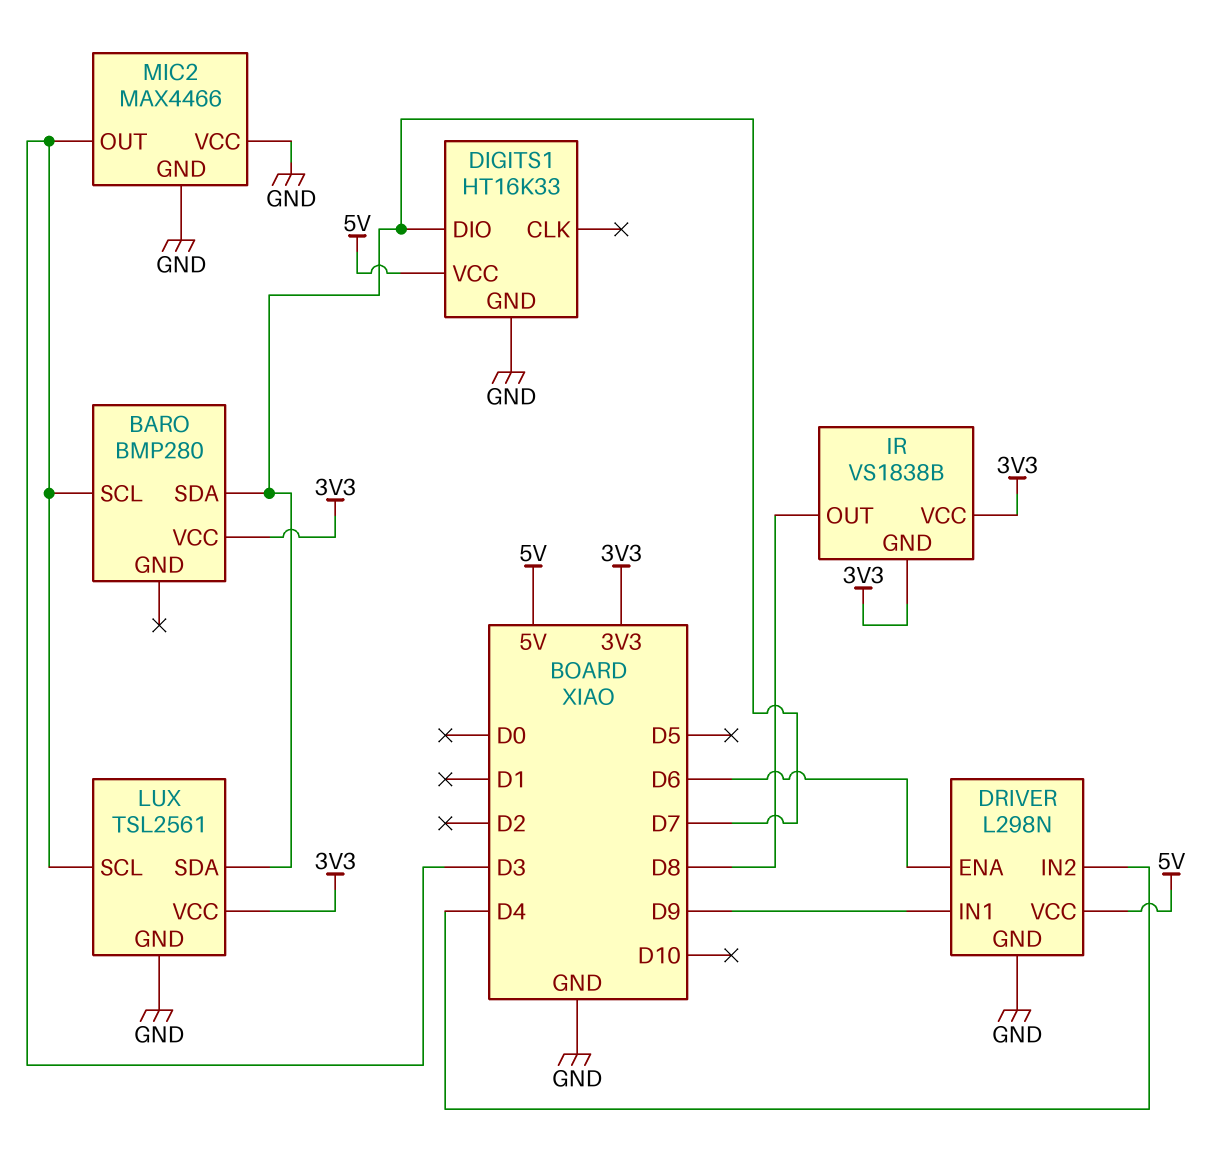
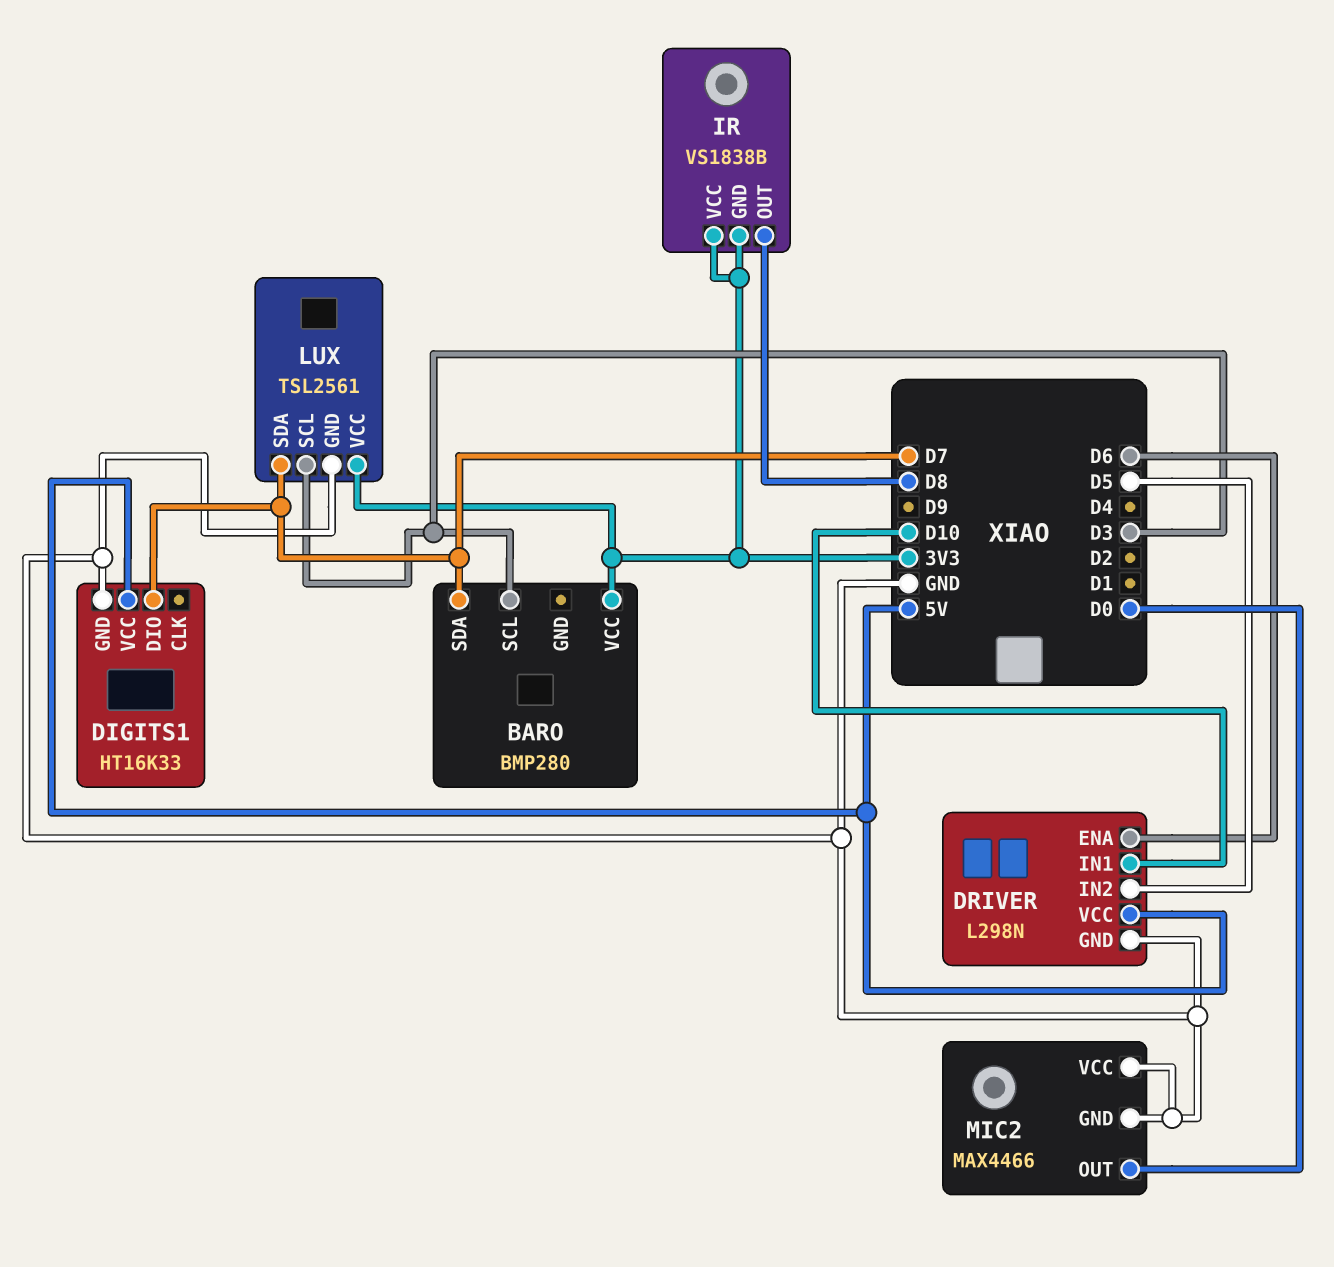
DRIVER pin IN1: D9 -> D10
DRIVER pin IN2: D4 -> D5
MIC2 pin OUT: D3 -> D0

